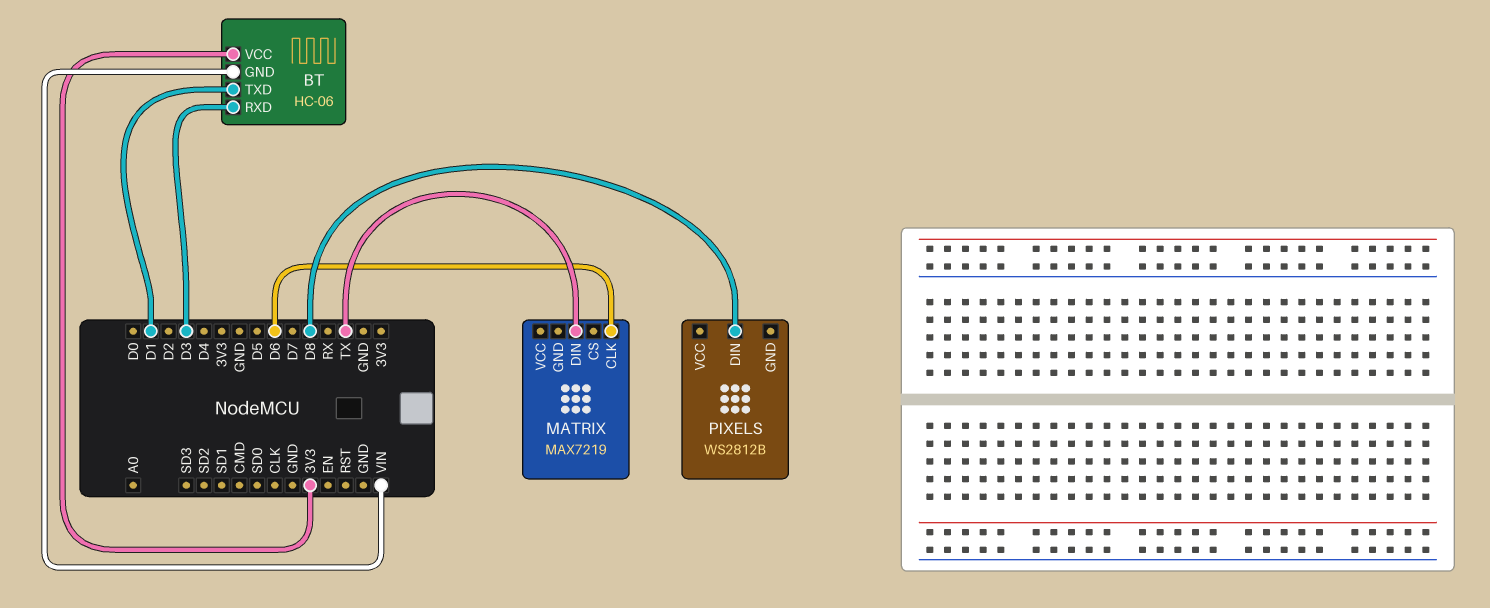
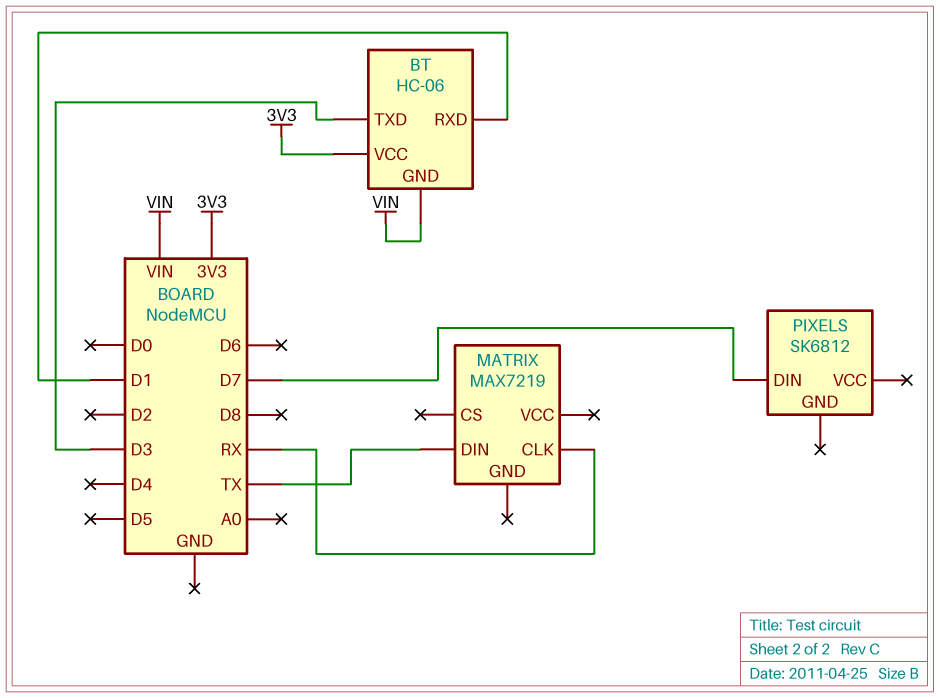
BT pin RXD: D3 -> D1
BT pin TXD: D1 -> D3
MATRIX pin CLK: D6 -> RX
PIXELS: WS2812B -> SK6812
PIXELS pin DIN: D8 -> D7

